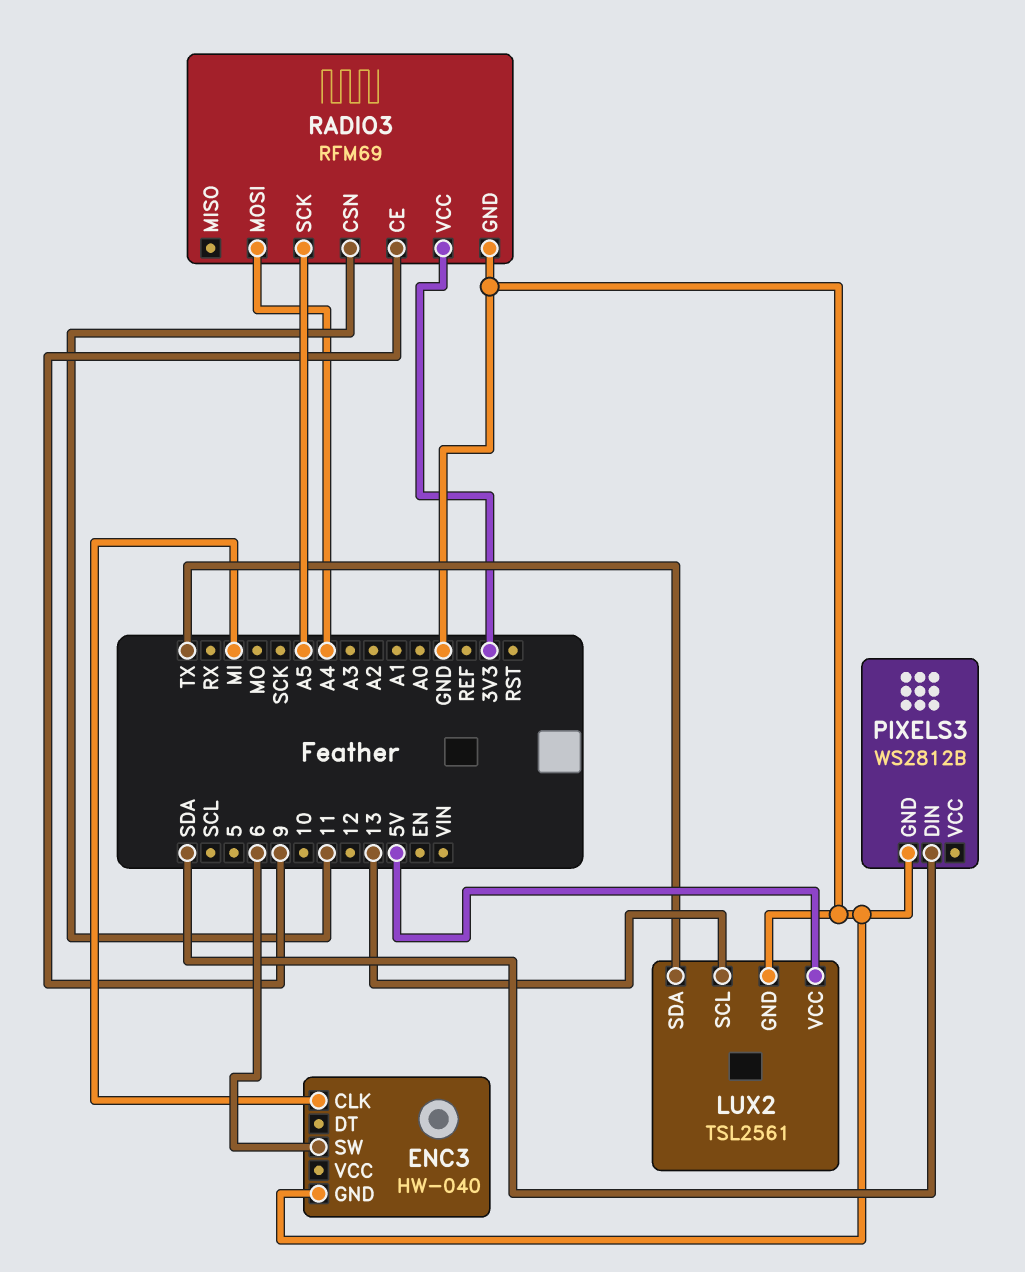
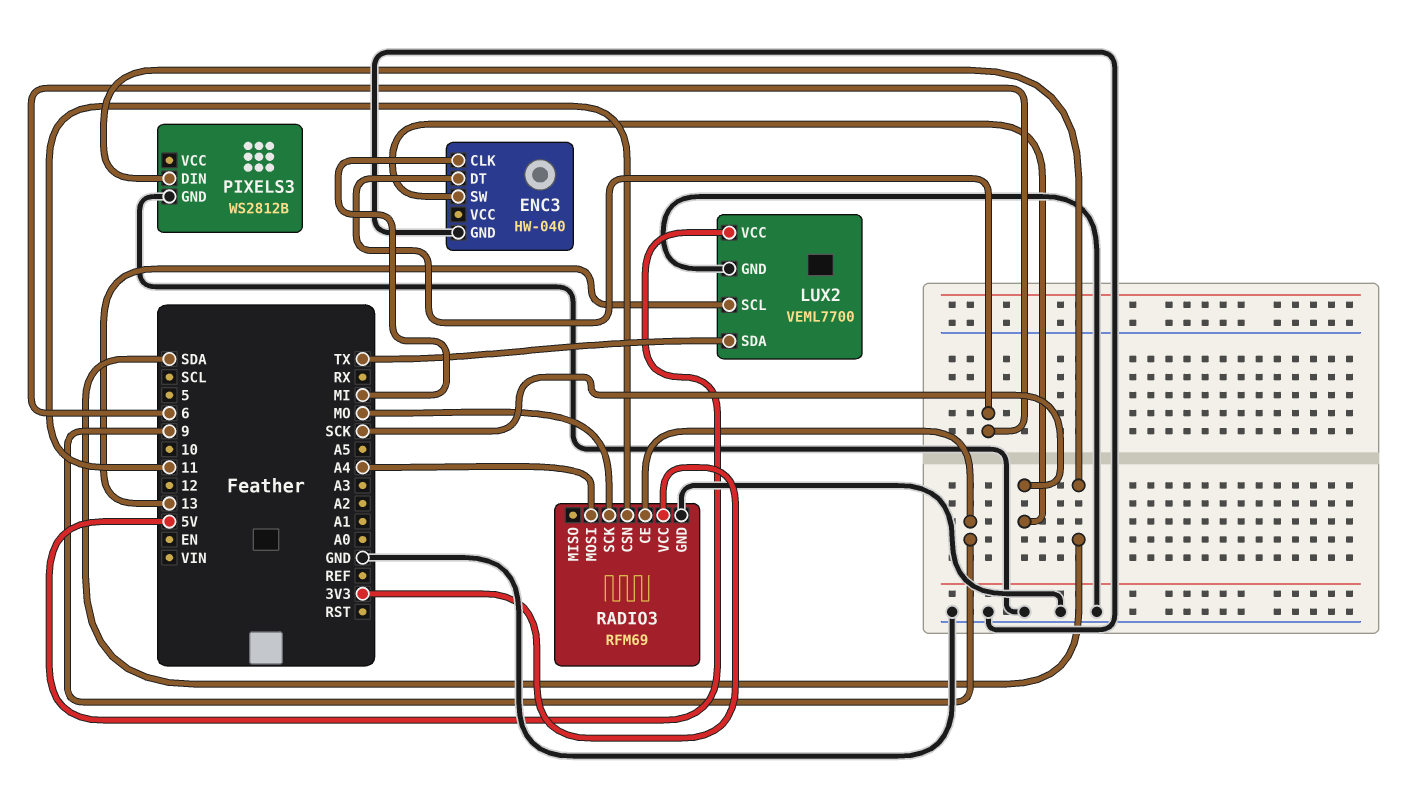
ENC3 pin DT: none -> 6
ENC3 pin SW: 6 -> SCK
LUX2: TSL2561 -> VEML7700
RADIO3 pin SCK: A5 -> MO

